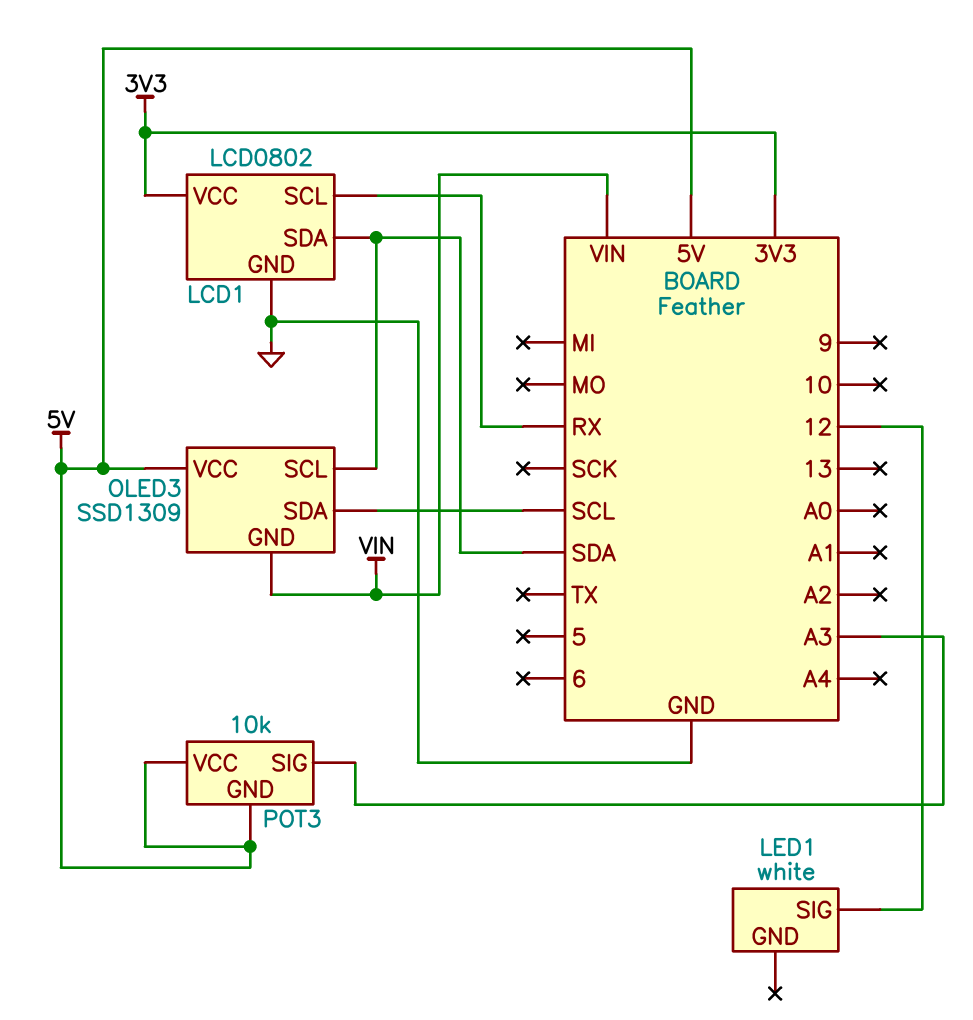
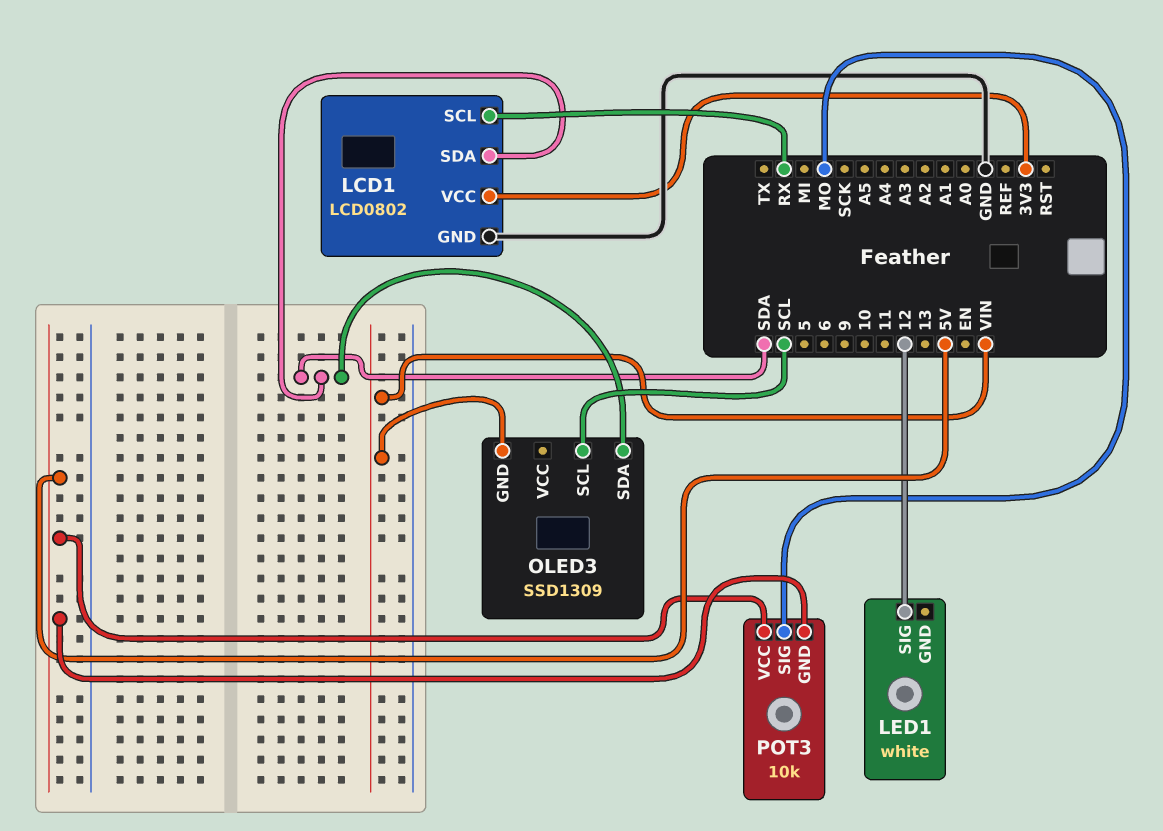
OLED3 pin SCL: SDA -> SCL
OLED3 pin SDA: SCL -> SDA
OLED3 pin VCC: 5V -> none
POT3 pin SIG: A3 -> MO

